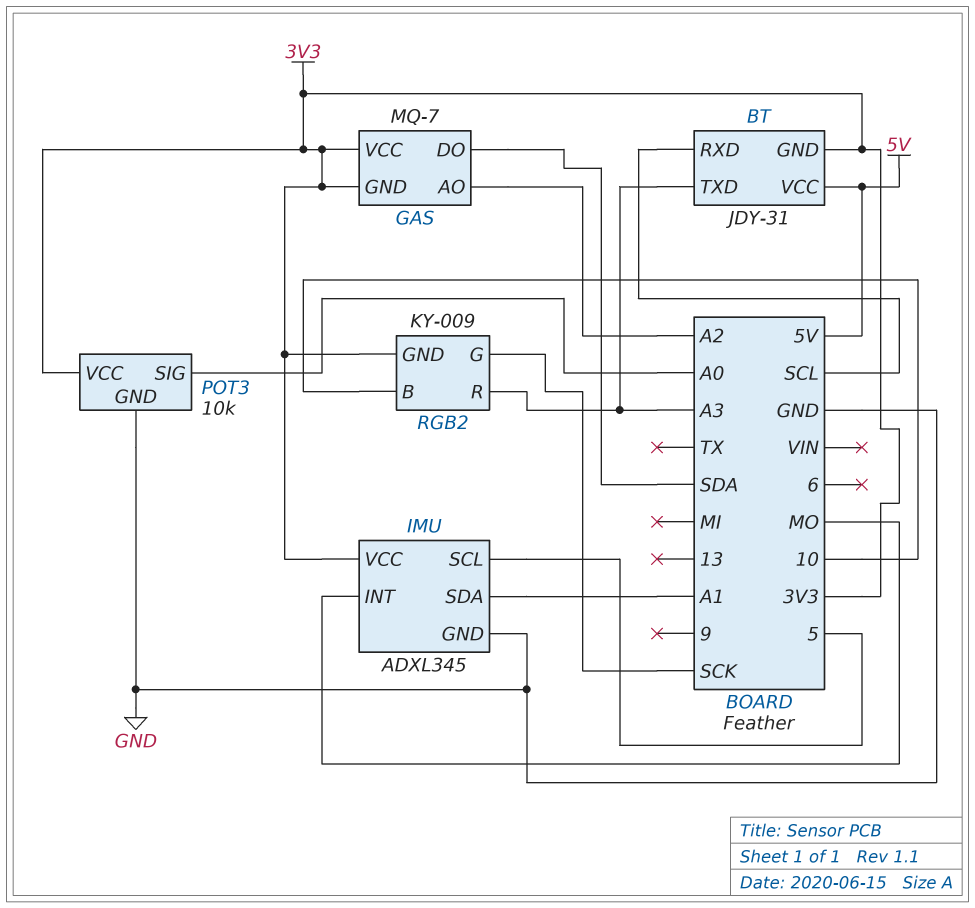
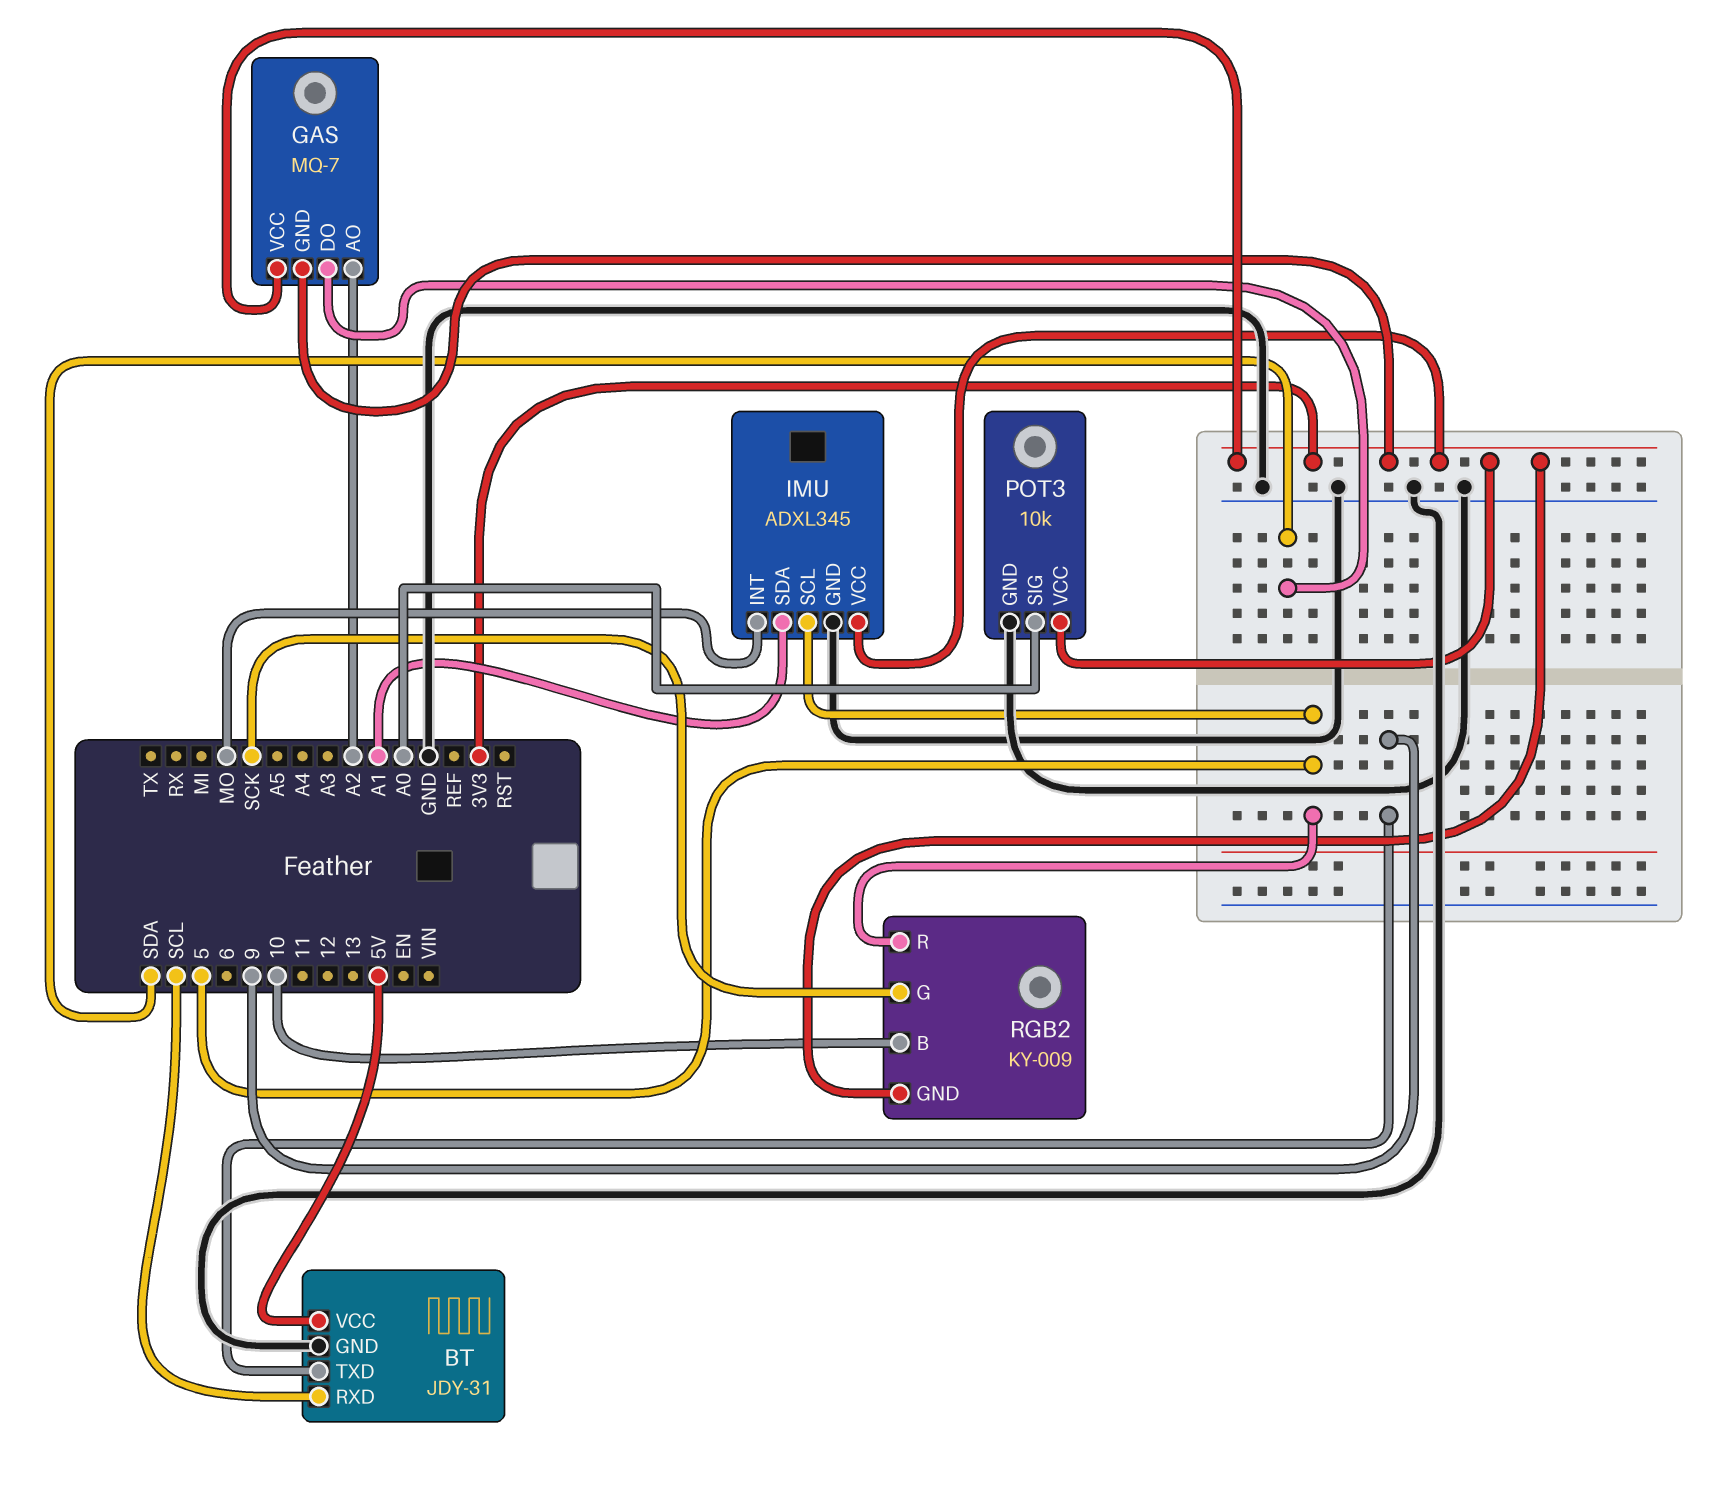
BT pin GND: 3V3 -> GND
BT pin TXD: A3 -> 9
RGB2 pin R: A3 -> 5

